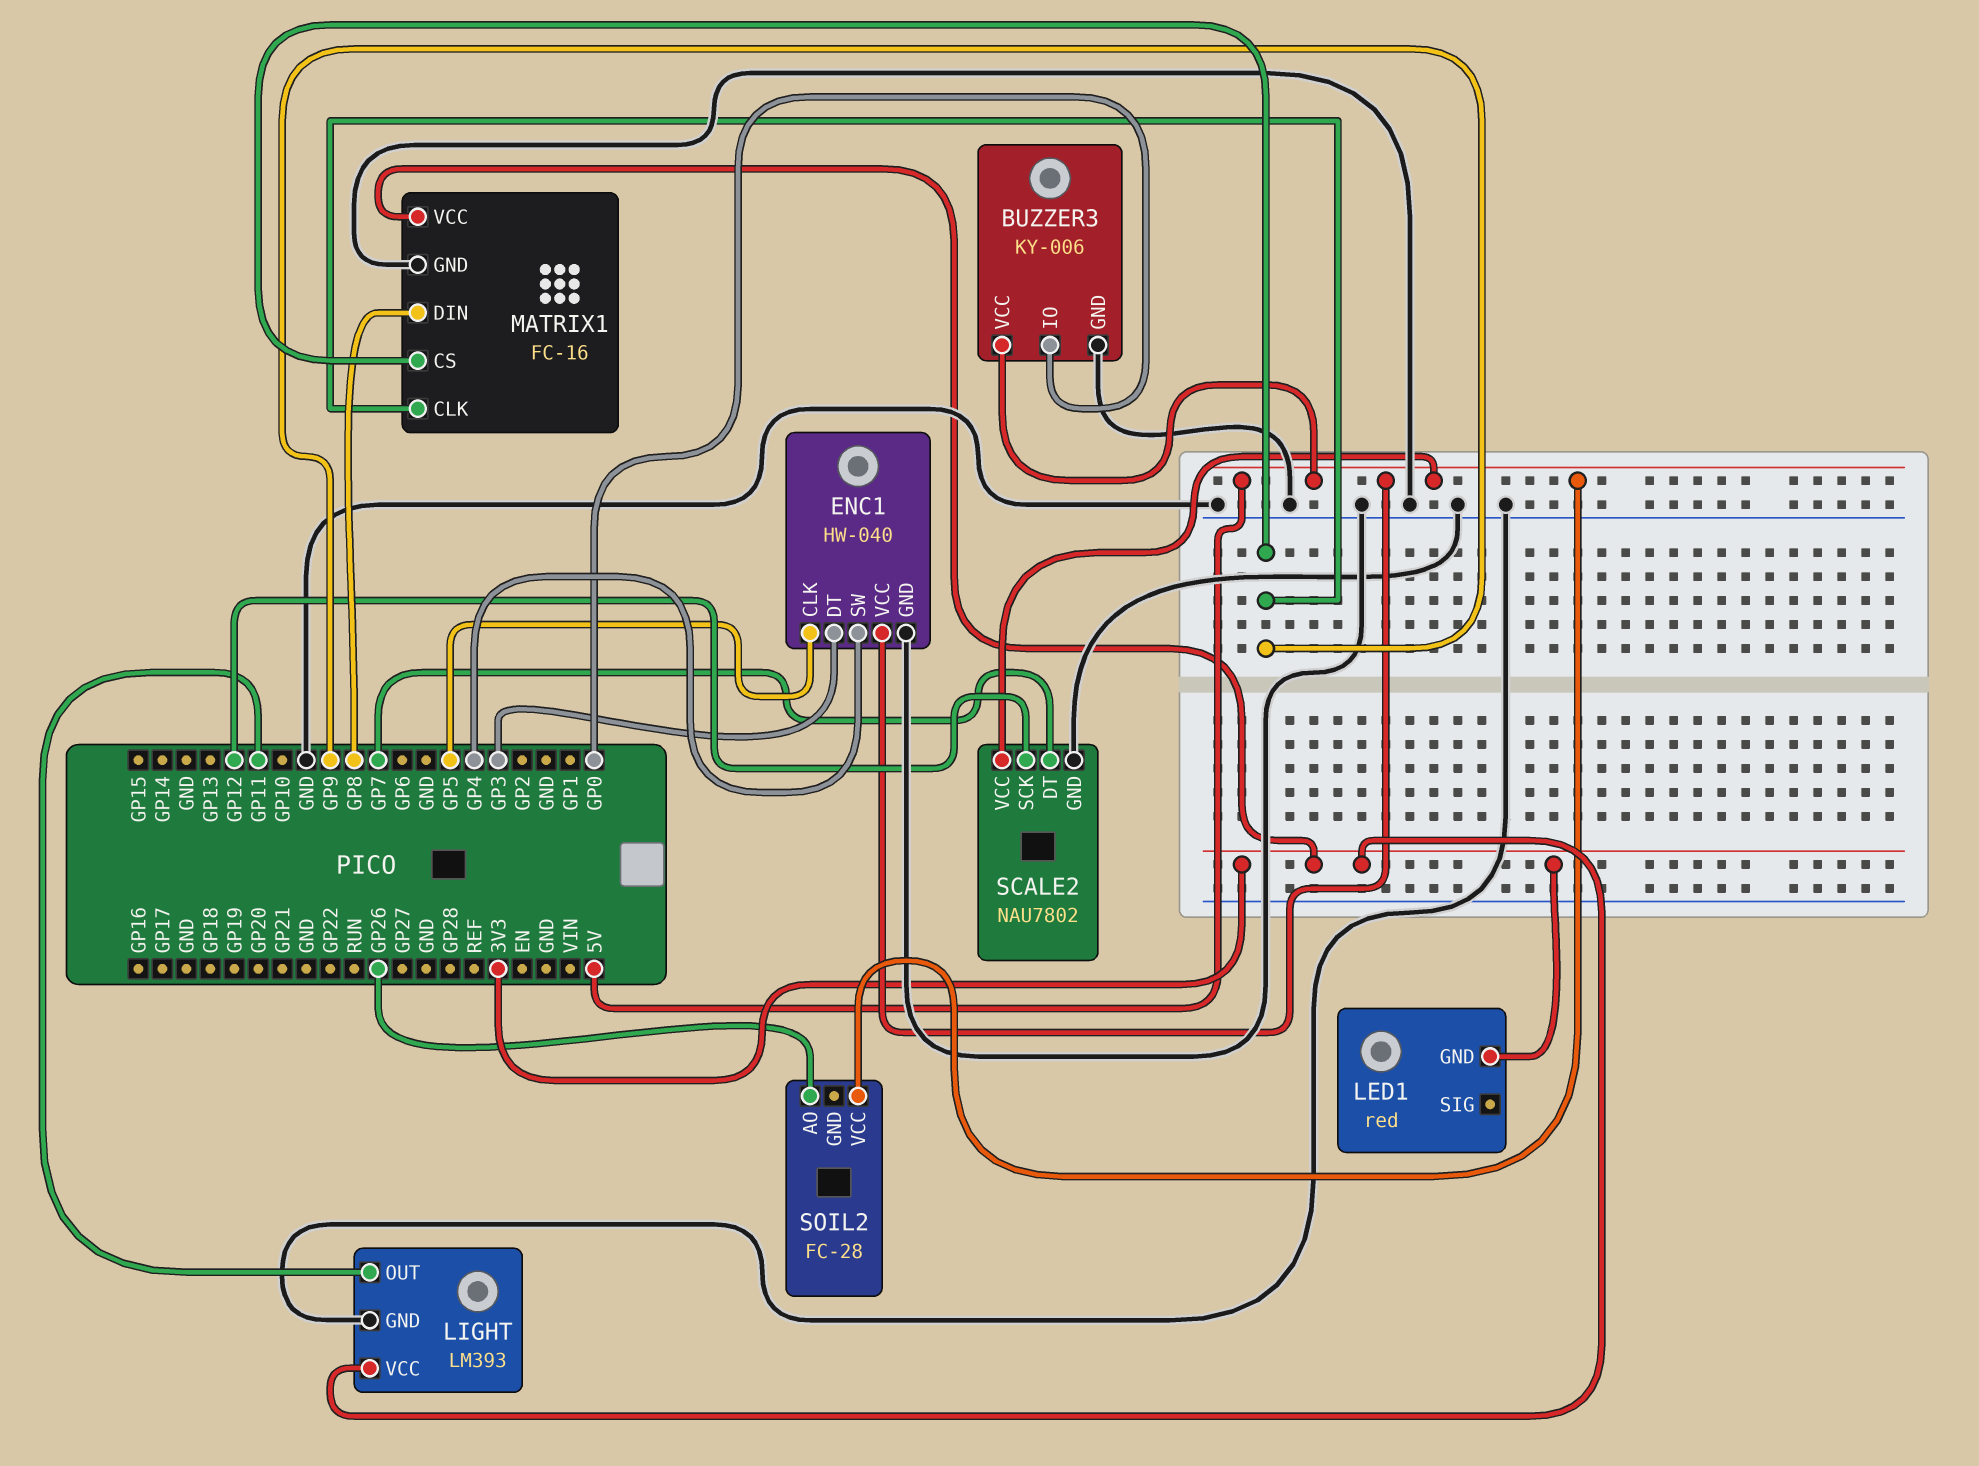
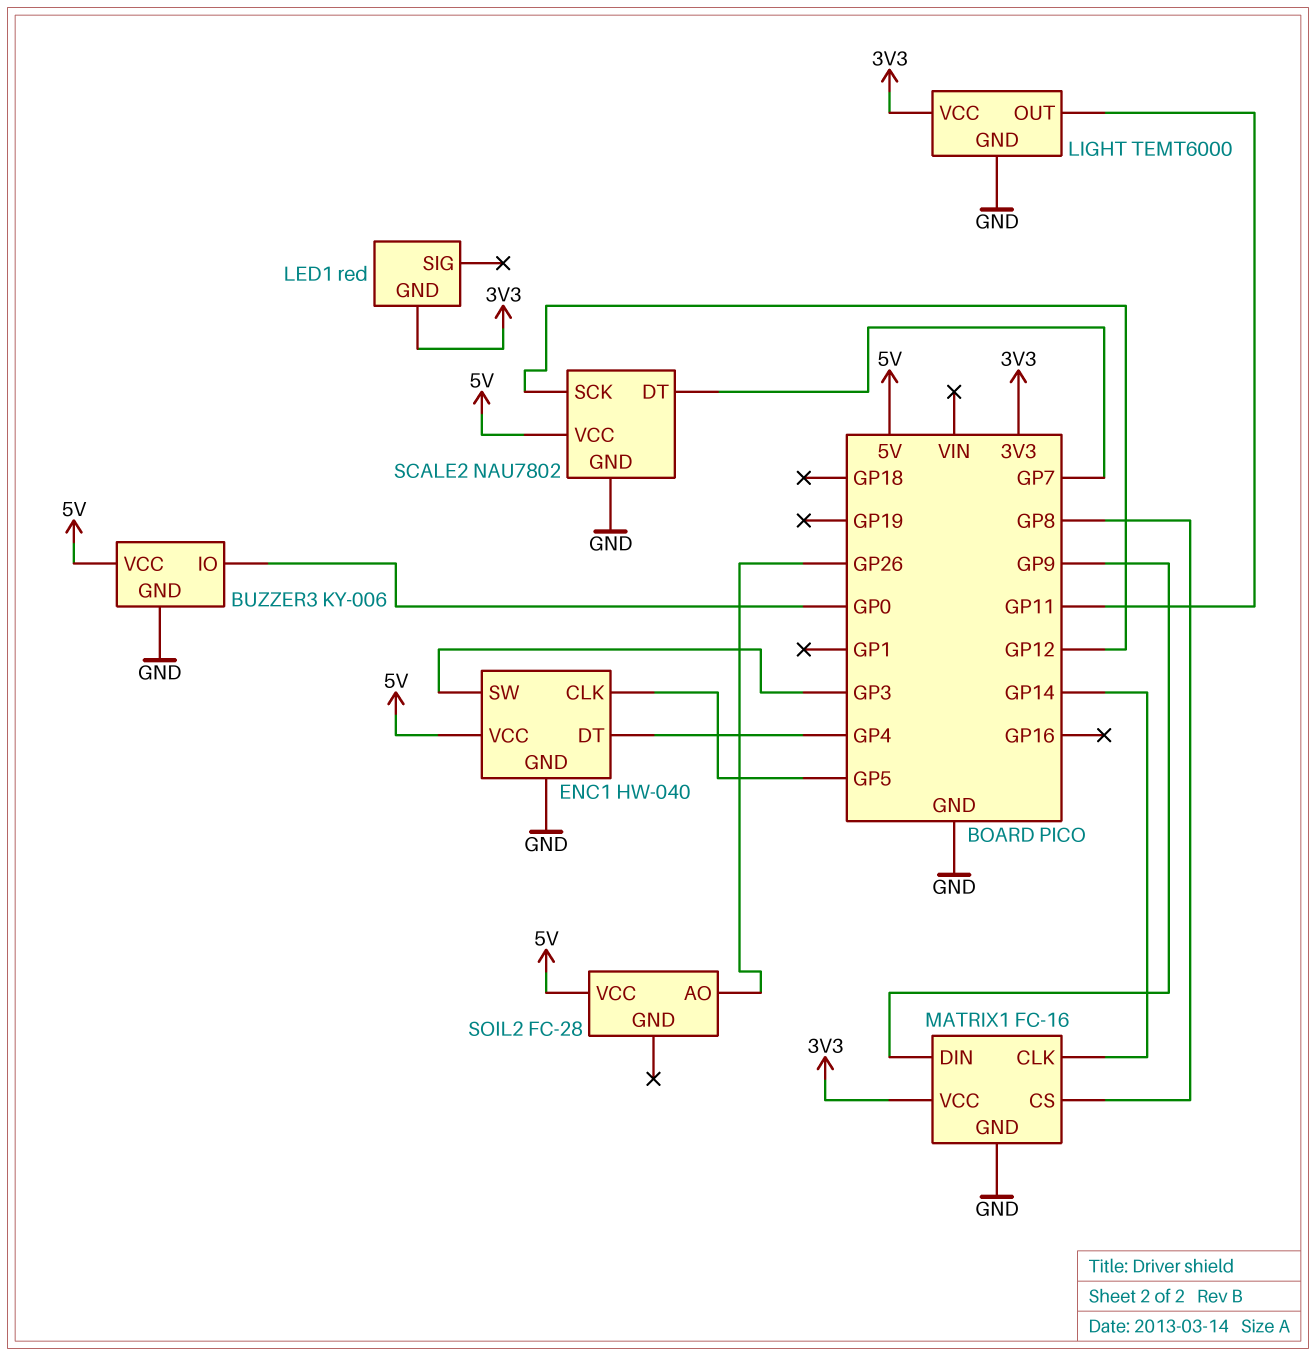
ENC1 pin DT: GP3 -> GP4
ENC1 pin SW: GP4 -> GP3
LIGHT: LM393 -> TEMT6000
MATRIX1 pin CLK: GP9 -> GP14
MATRIX1 pin CS: GP9 -> GP8
MATRIX1 pin DIN: GP8 -> GP9

